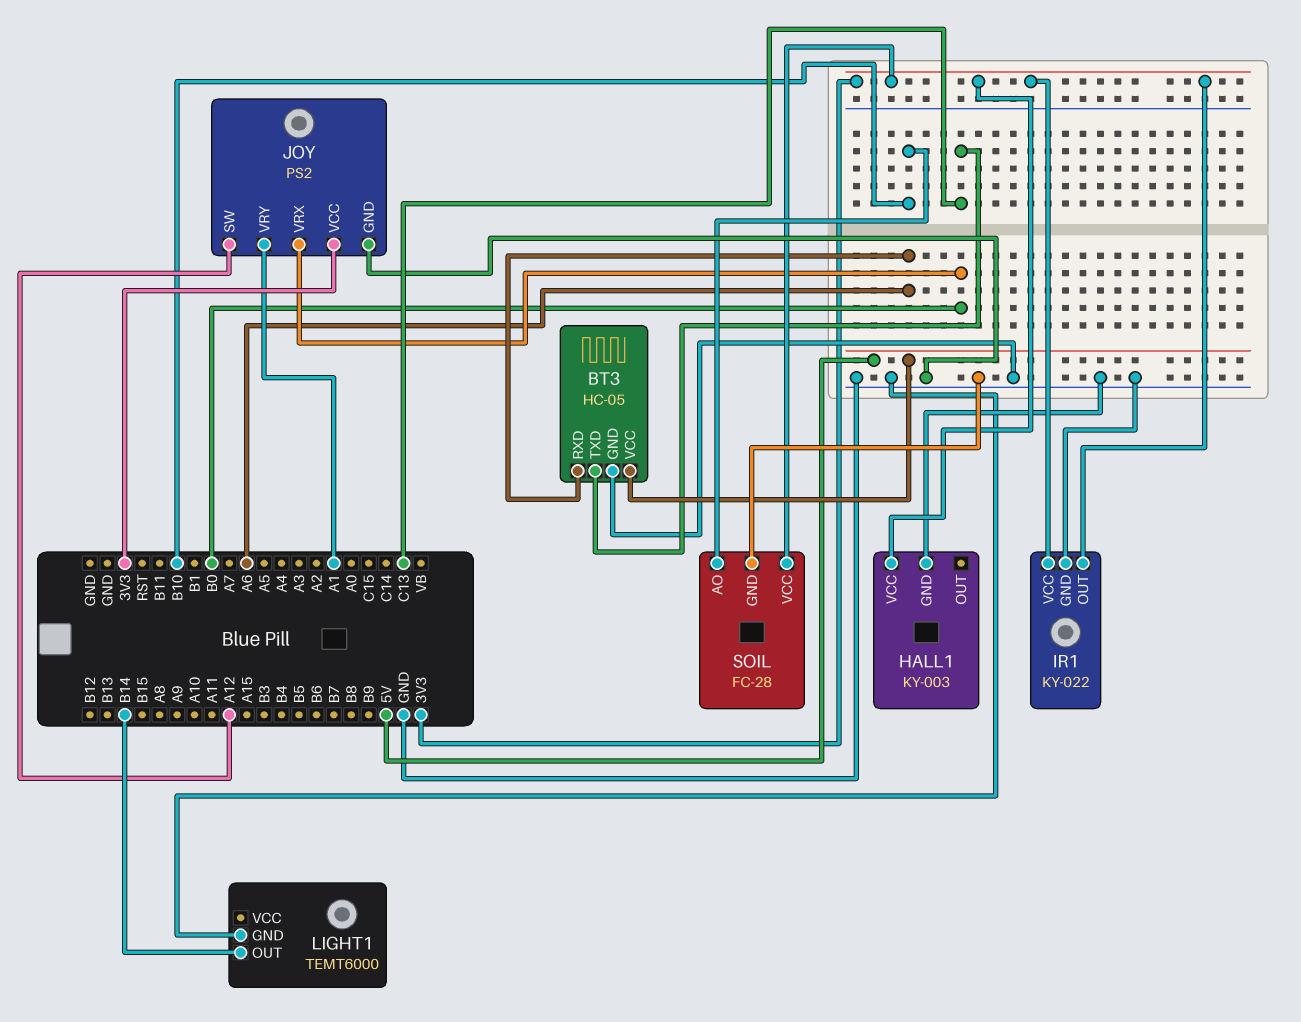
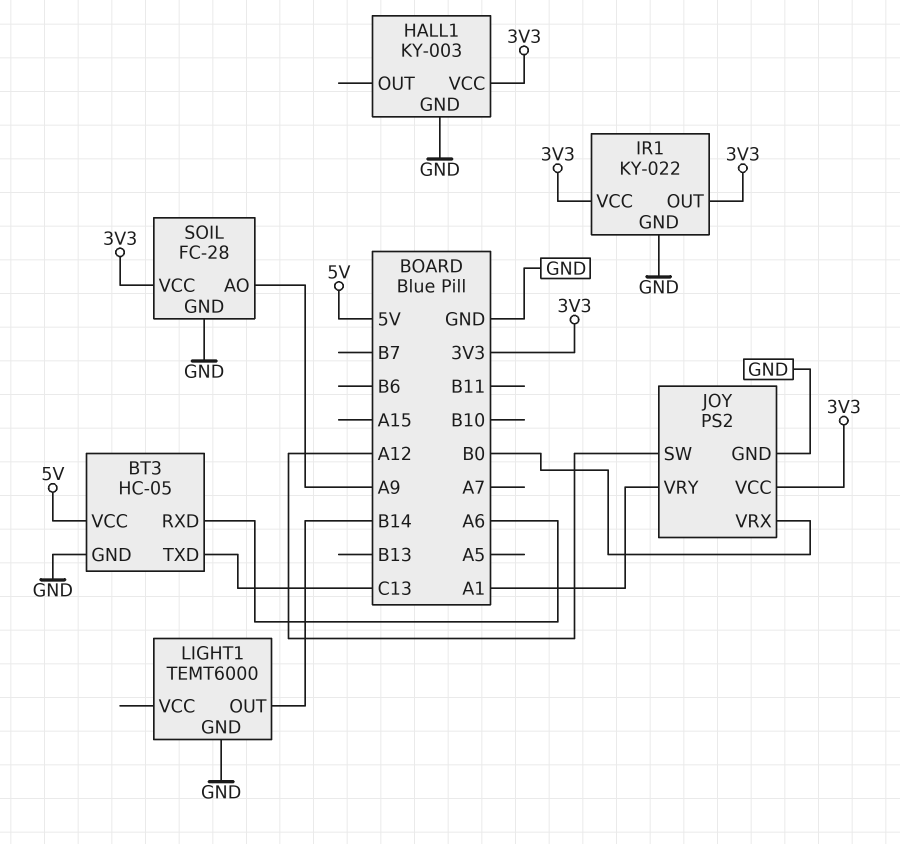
SOIL pin AO: B10 -> A9

